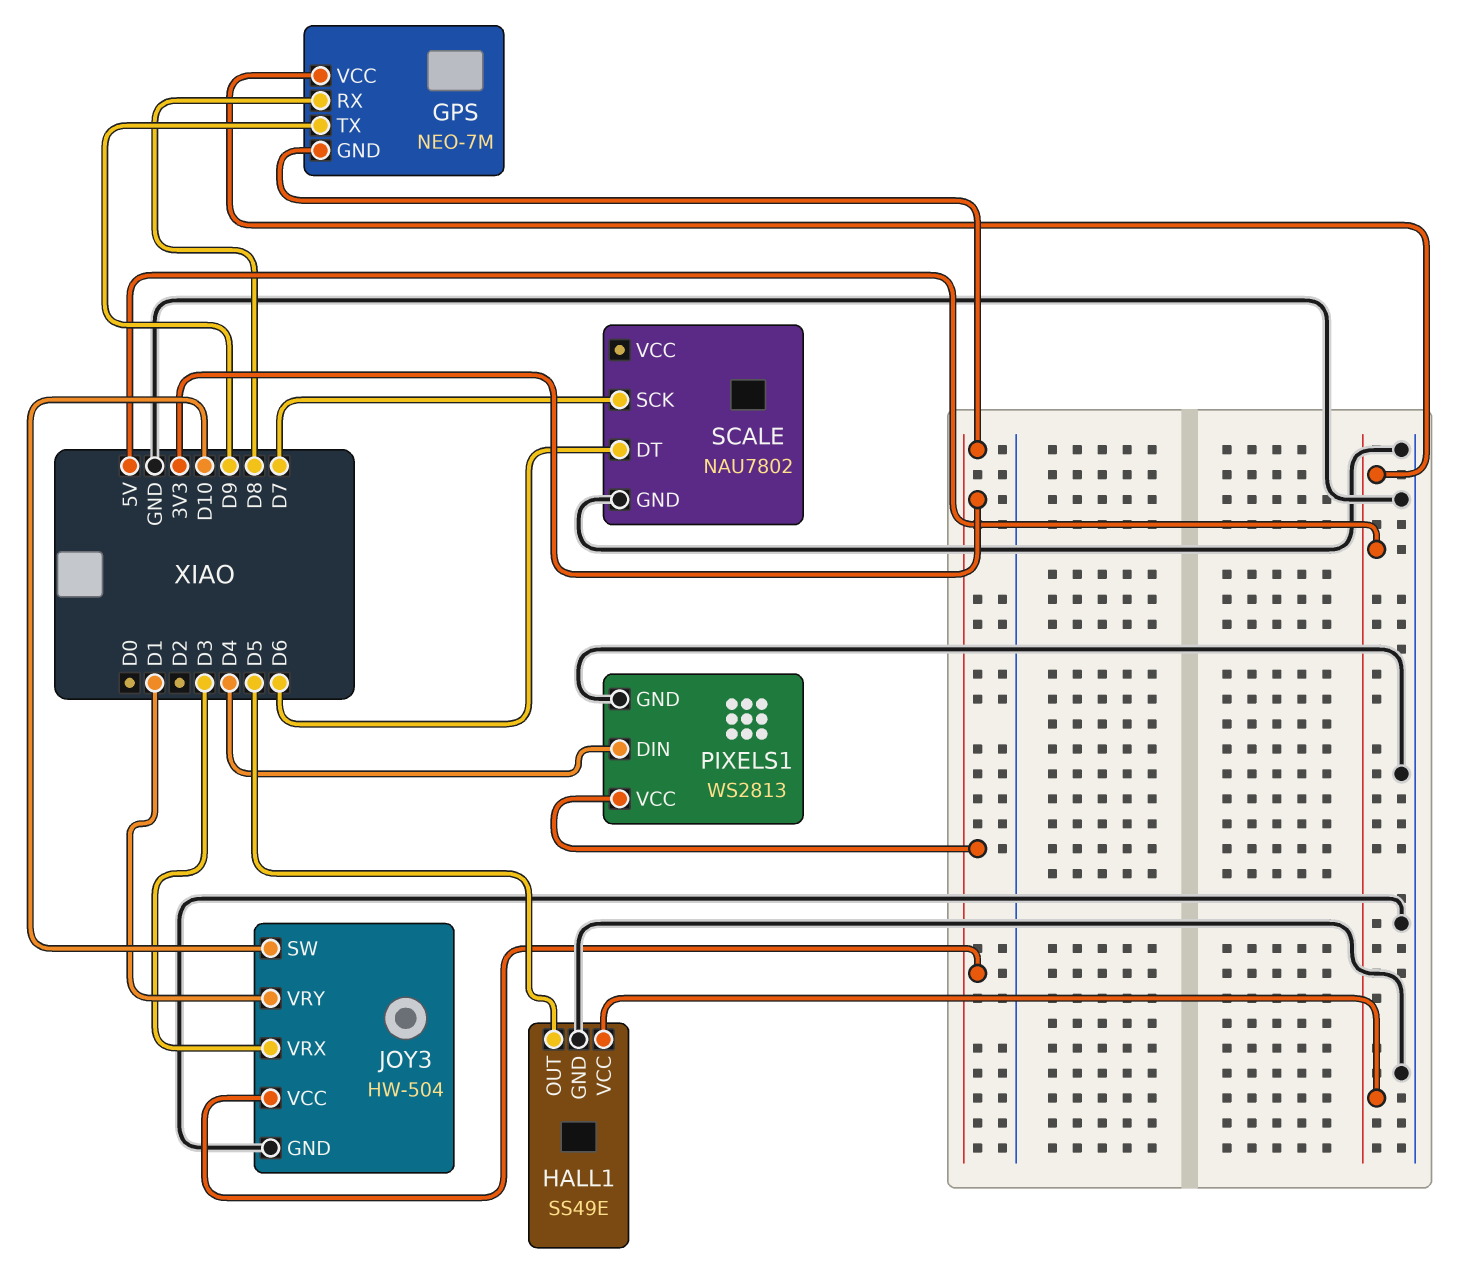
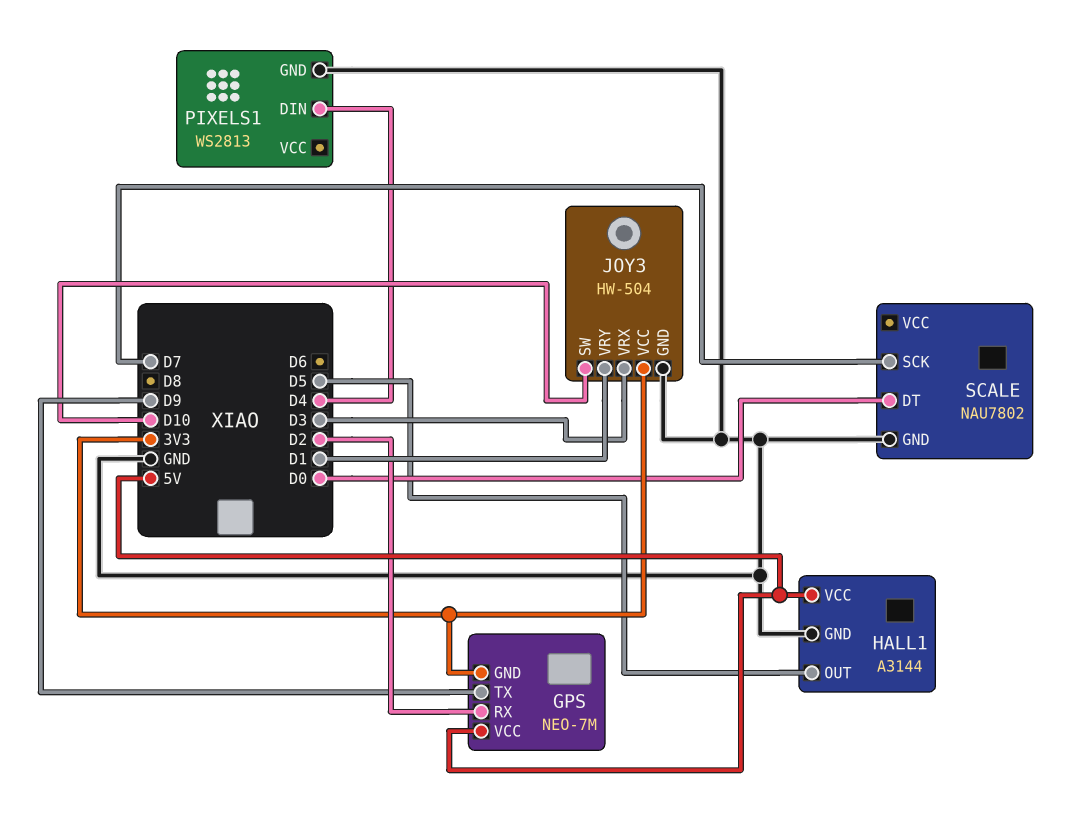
GPS pin RX: D8 -> D2
HALL1: SS49E -> A3144
PIXELS1 pin VCC: 3V3 -> none
SCALE pin DT: D6 -> D0

